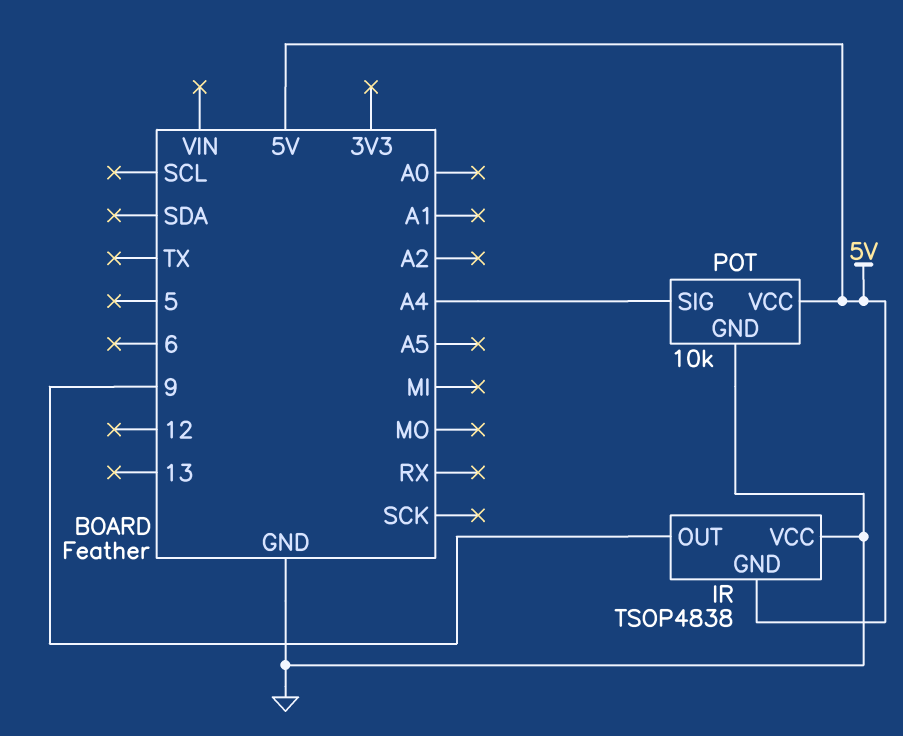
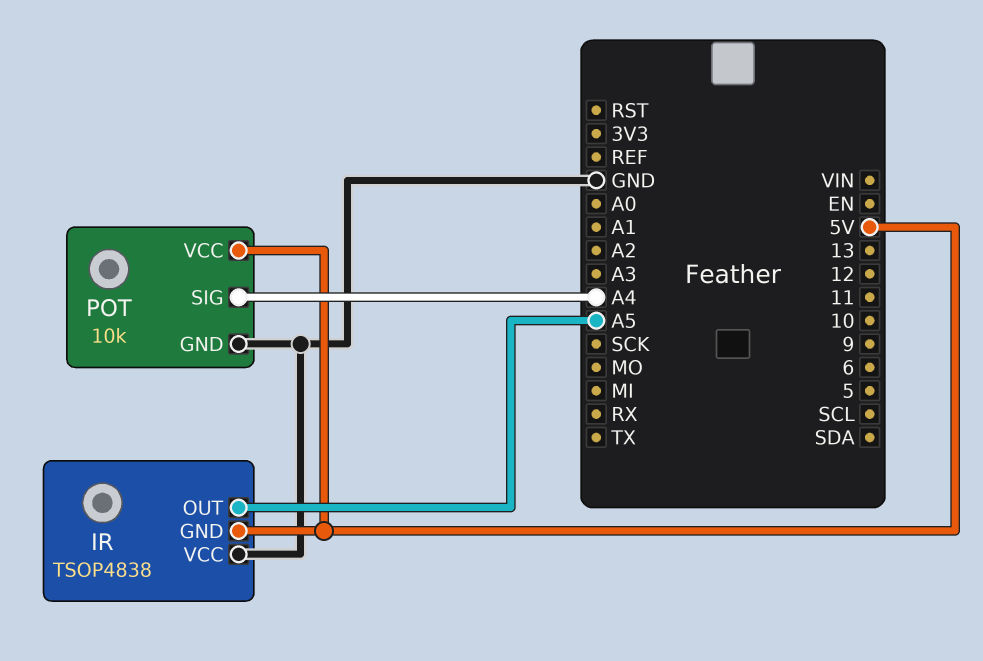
IR pin OUT: 9 -> A5

